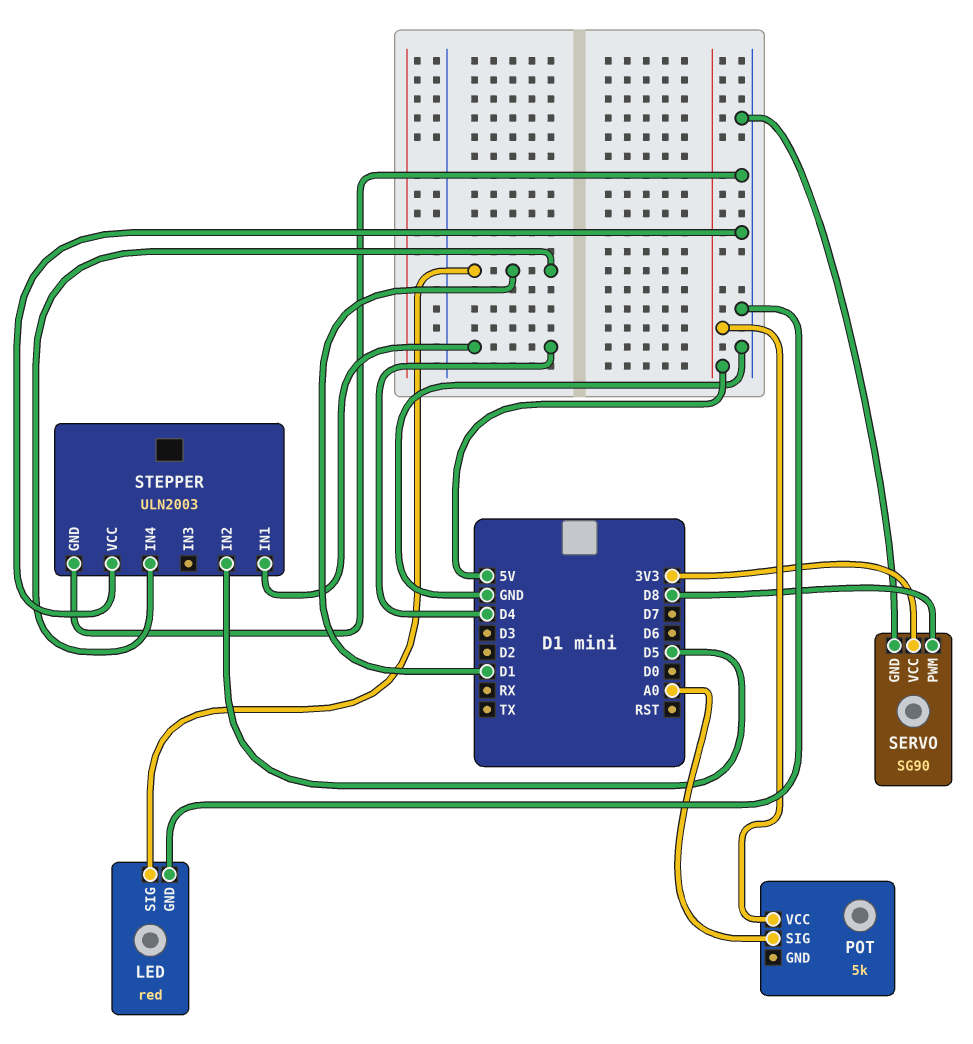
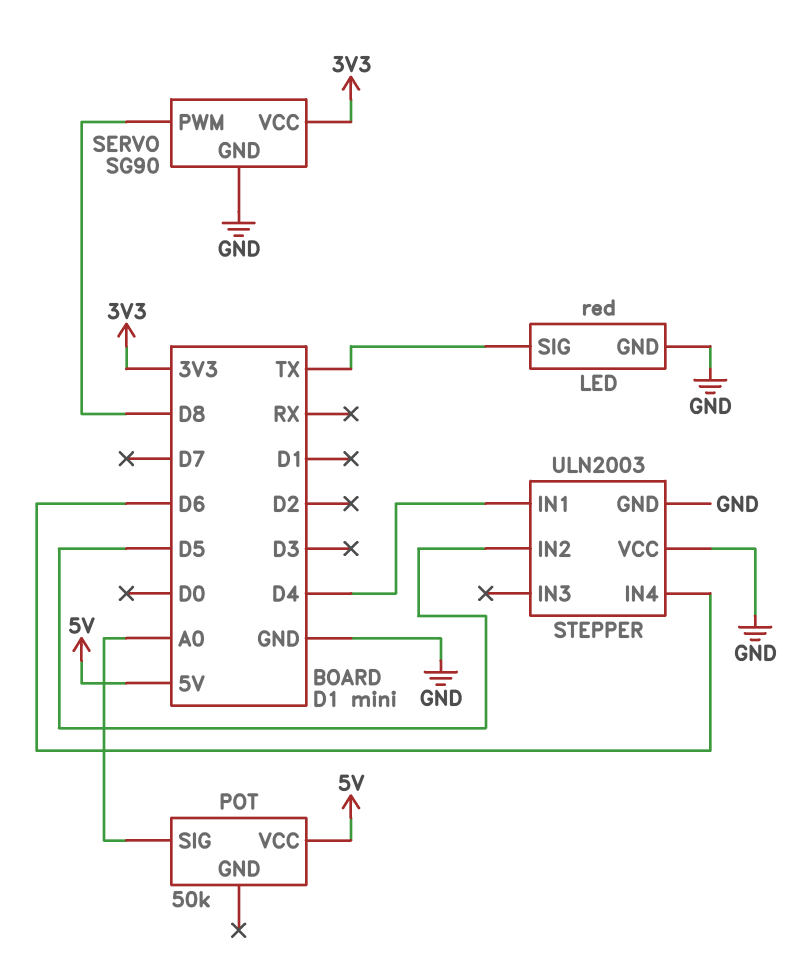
LED pin SIG: D1 -> TX
POT: 5k -> 50k
STEPPER pin IN4: D1 -> D6

